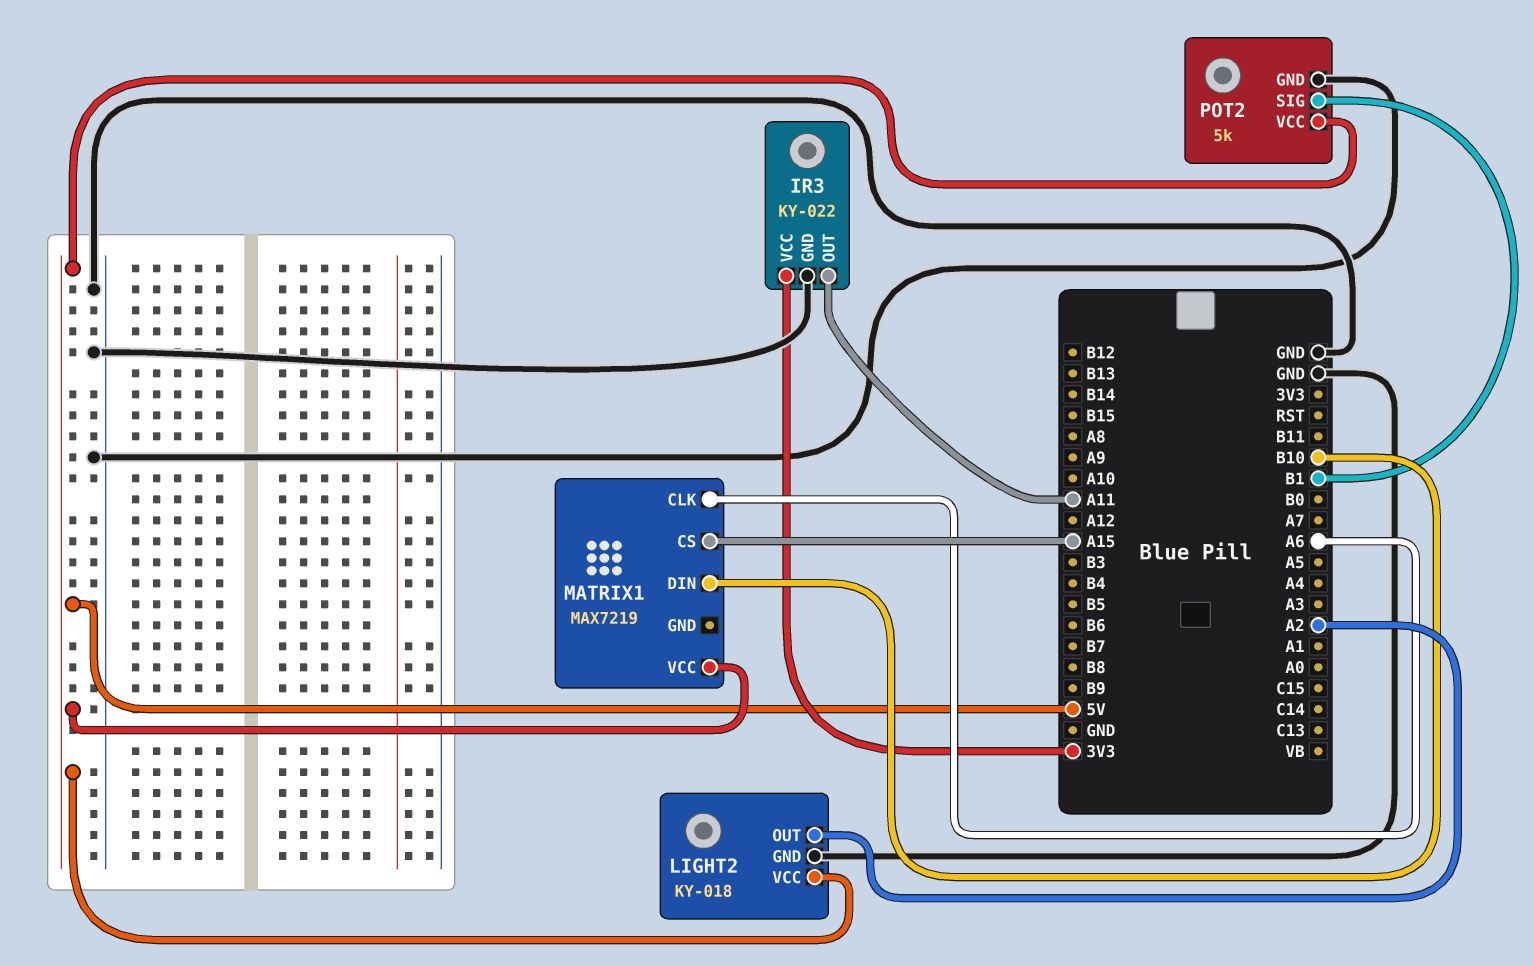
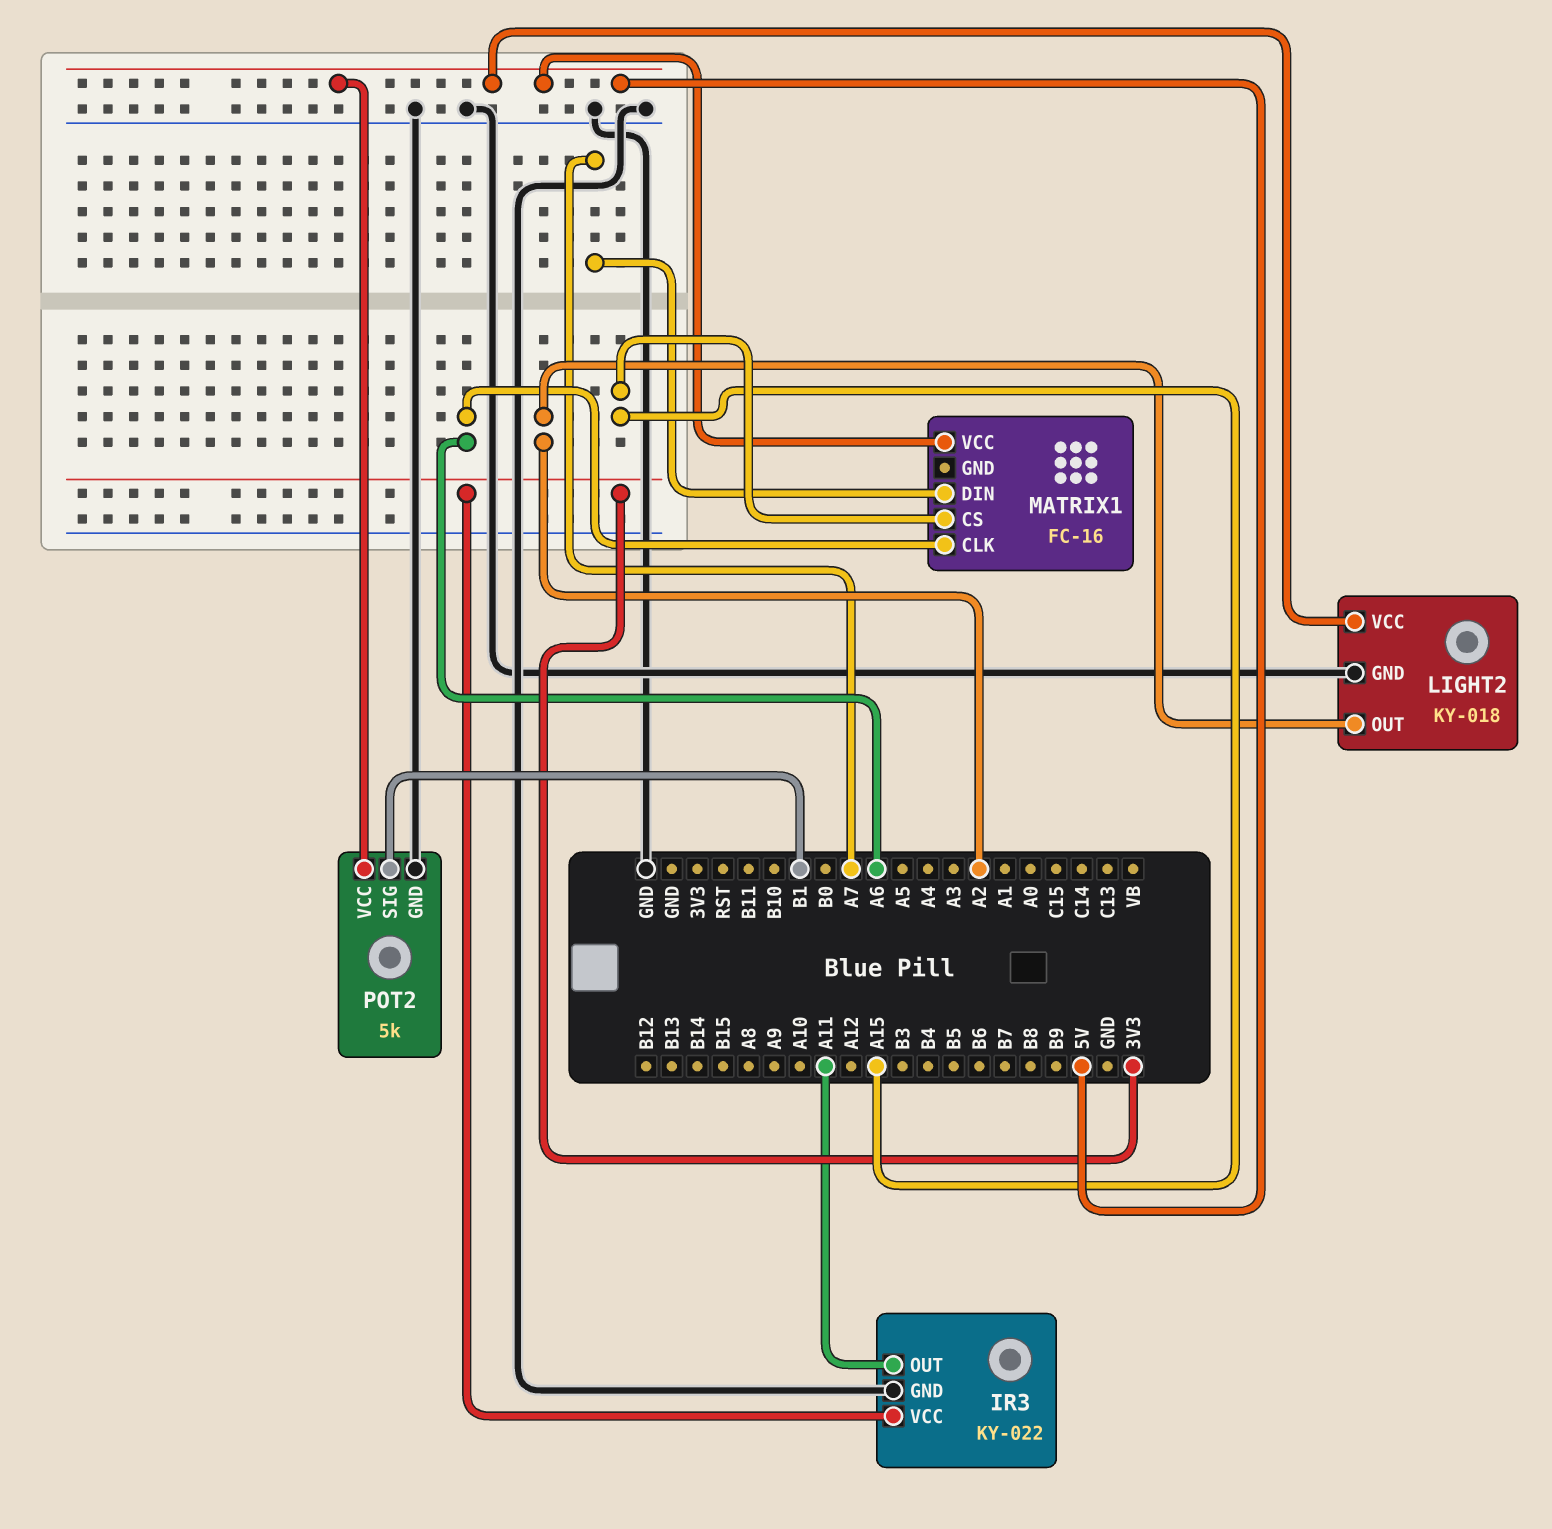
MATRIX1: MAX7219 -> FC-16
MATRIX1 pin DIN: B10 -> A7

